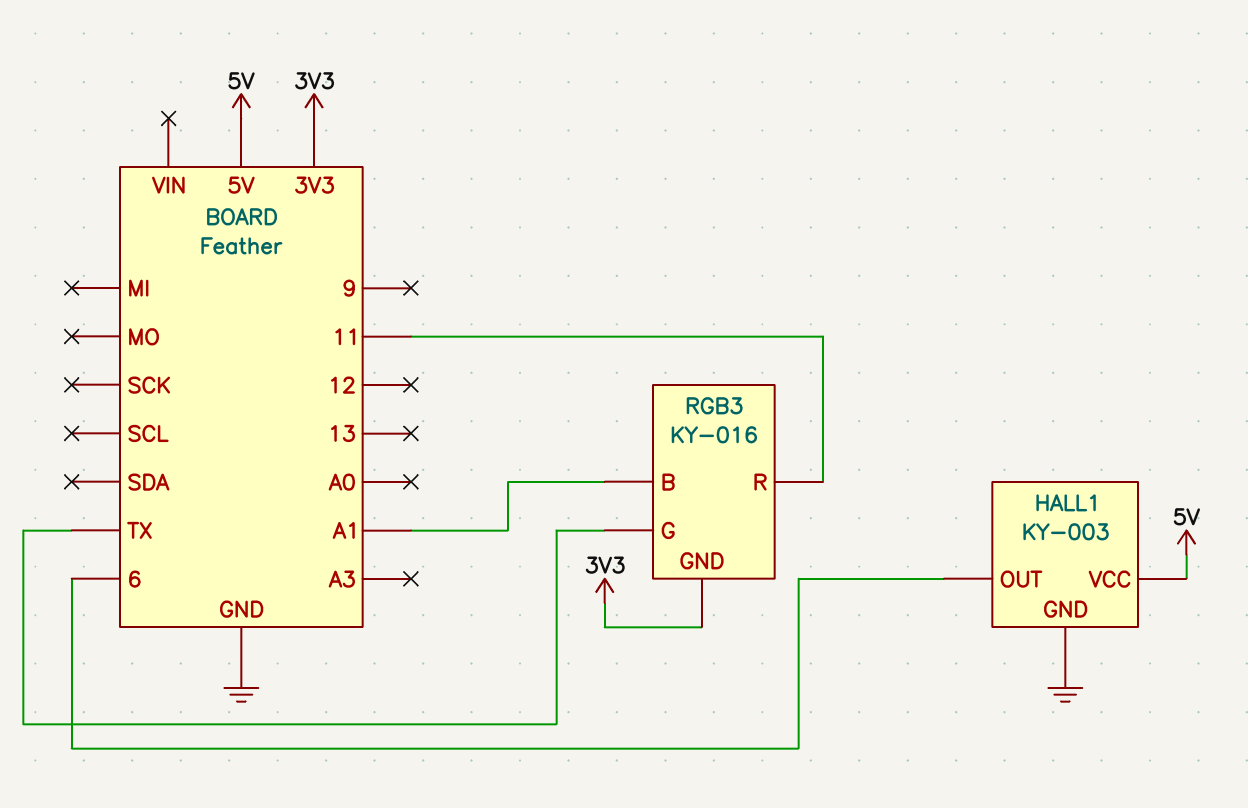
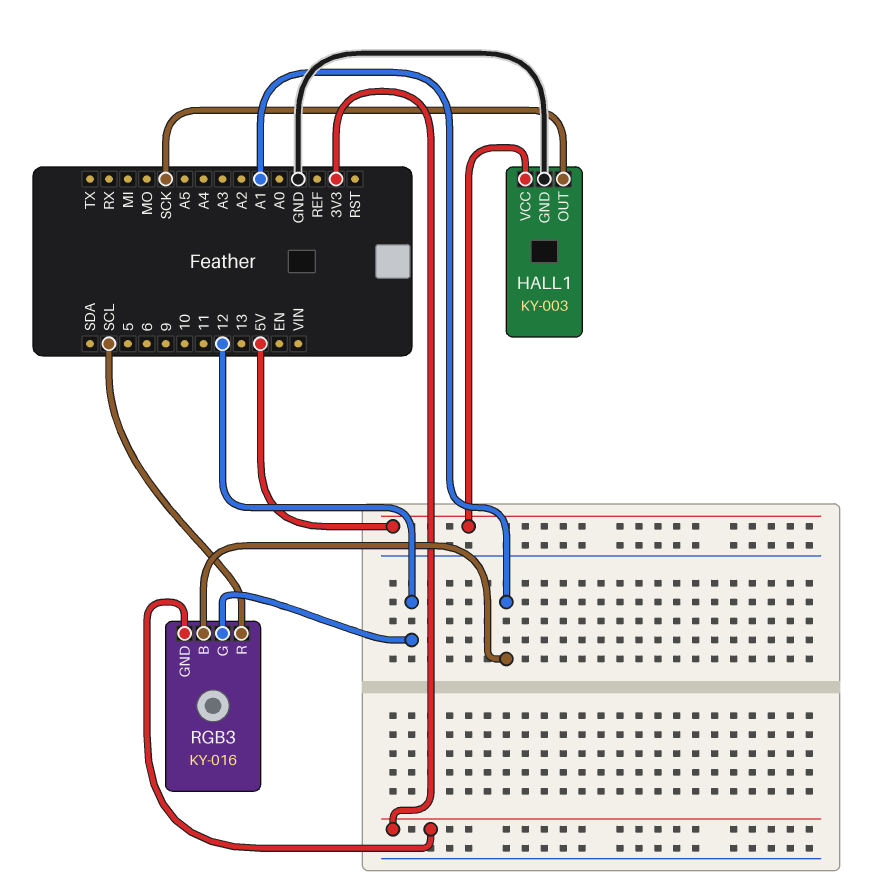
HALL1 pin OUT: 6 -> SCK
RGB3 pin G: TX -> 12
RGB3 pin R: 11 -> SCL

